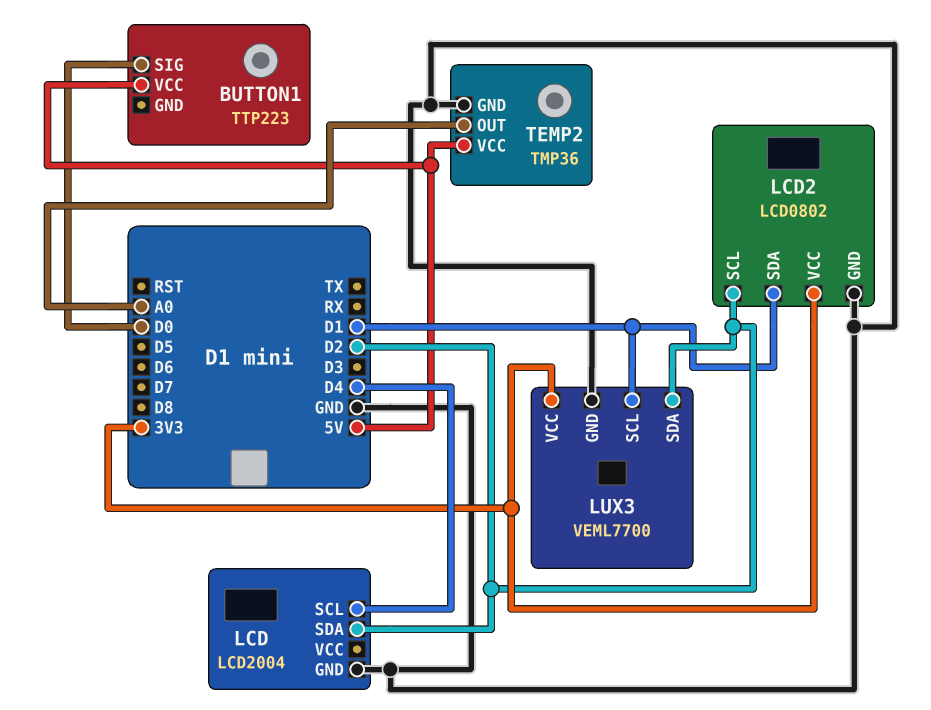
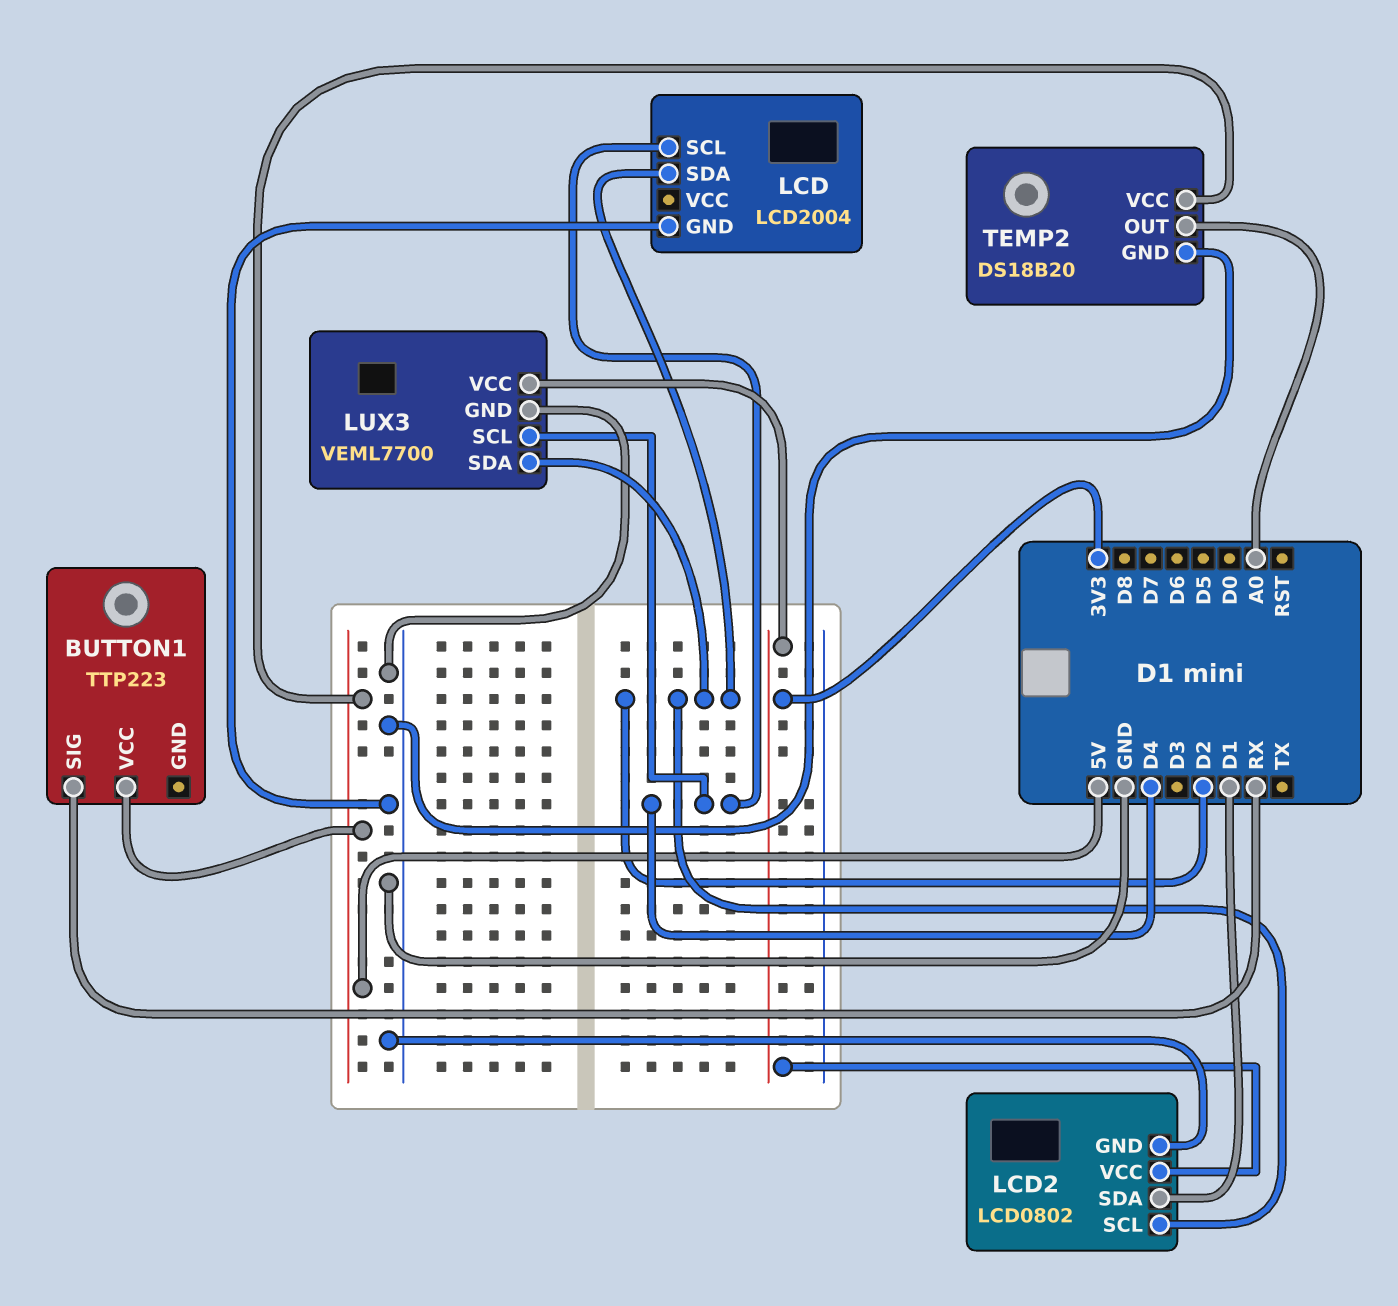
BUTTON1 pin SIG: D0 -> RX
LUX3 pin SCL: D1 -> D4
TEMP2: TMP36 -> DS18B20

